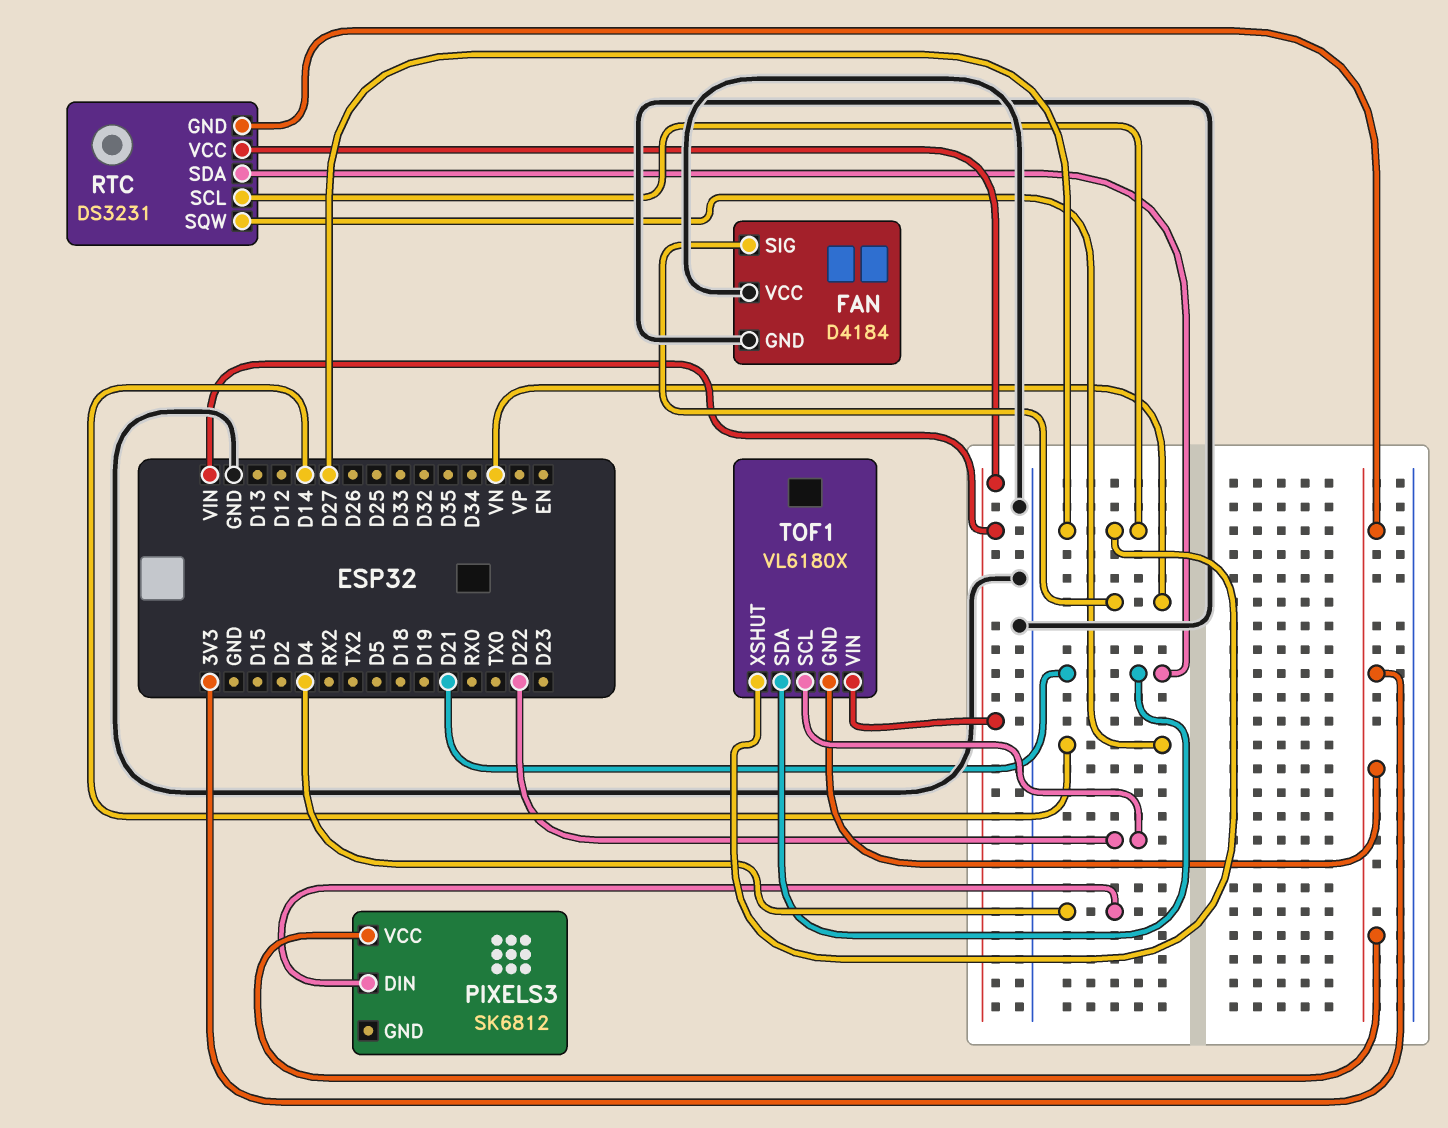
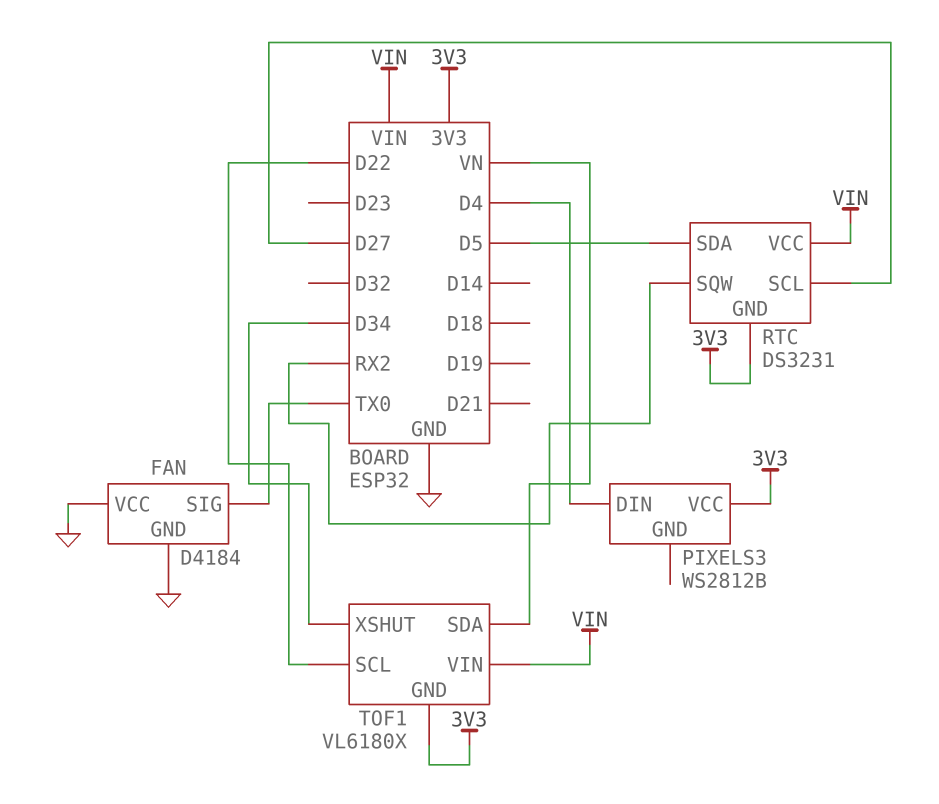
FAN pin SIG: VN -> TX0
PIXELS3: SK6812 -> WS2812B
RTC pin SDA: D21 -> D5
RTC pin SQW: D14 -> RX2
TOF1 pin SDA: D21 -> VN
TOF1 pin XSHUT: D27 -> D34

